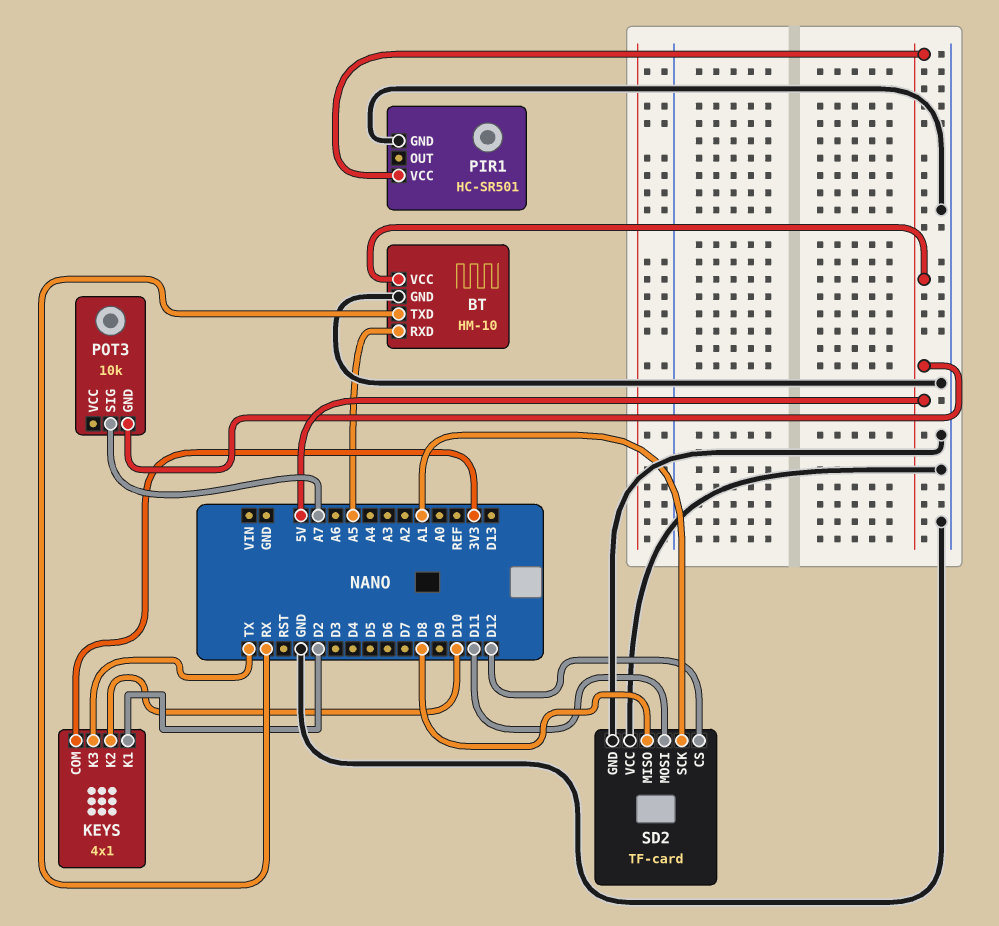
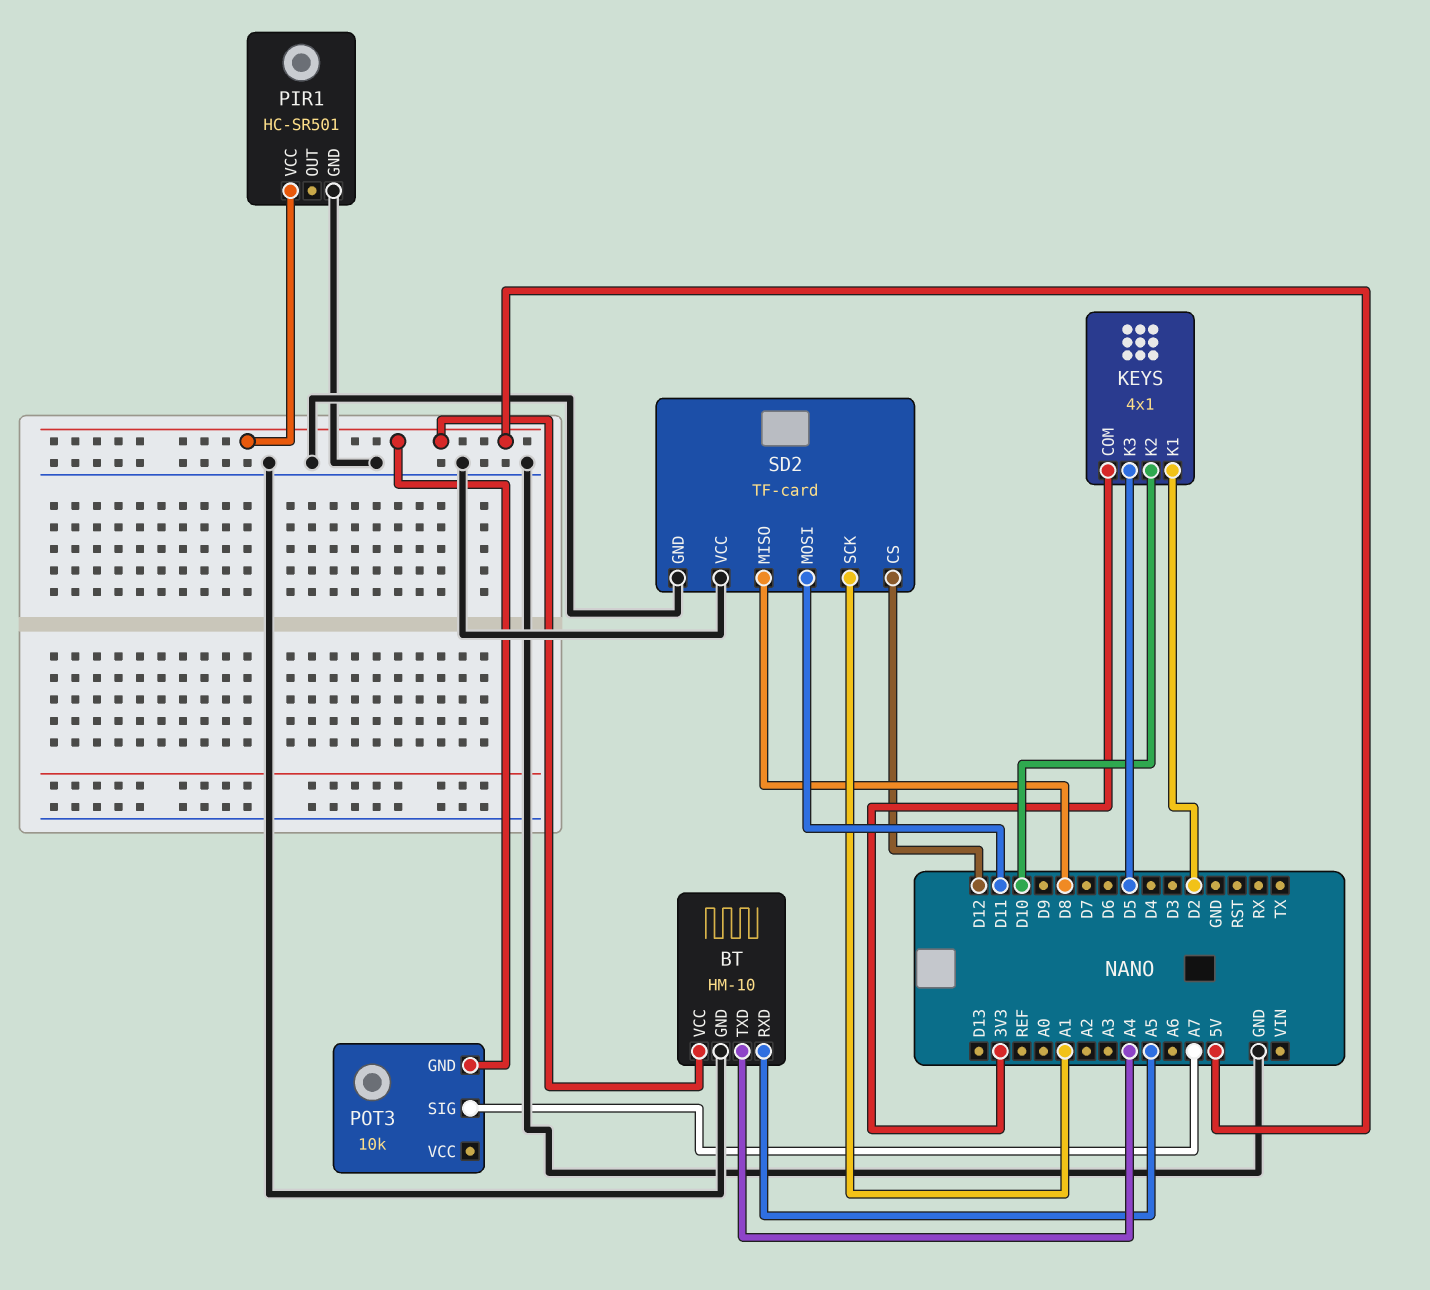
BT pin TXD: RX -> A4
KEYS pin K3: TX -> D5

